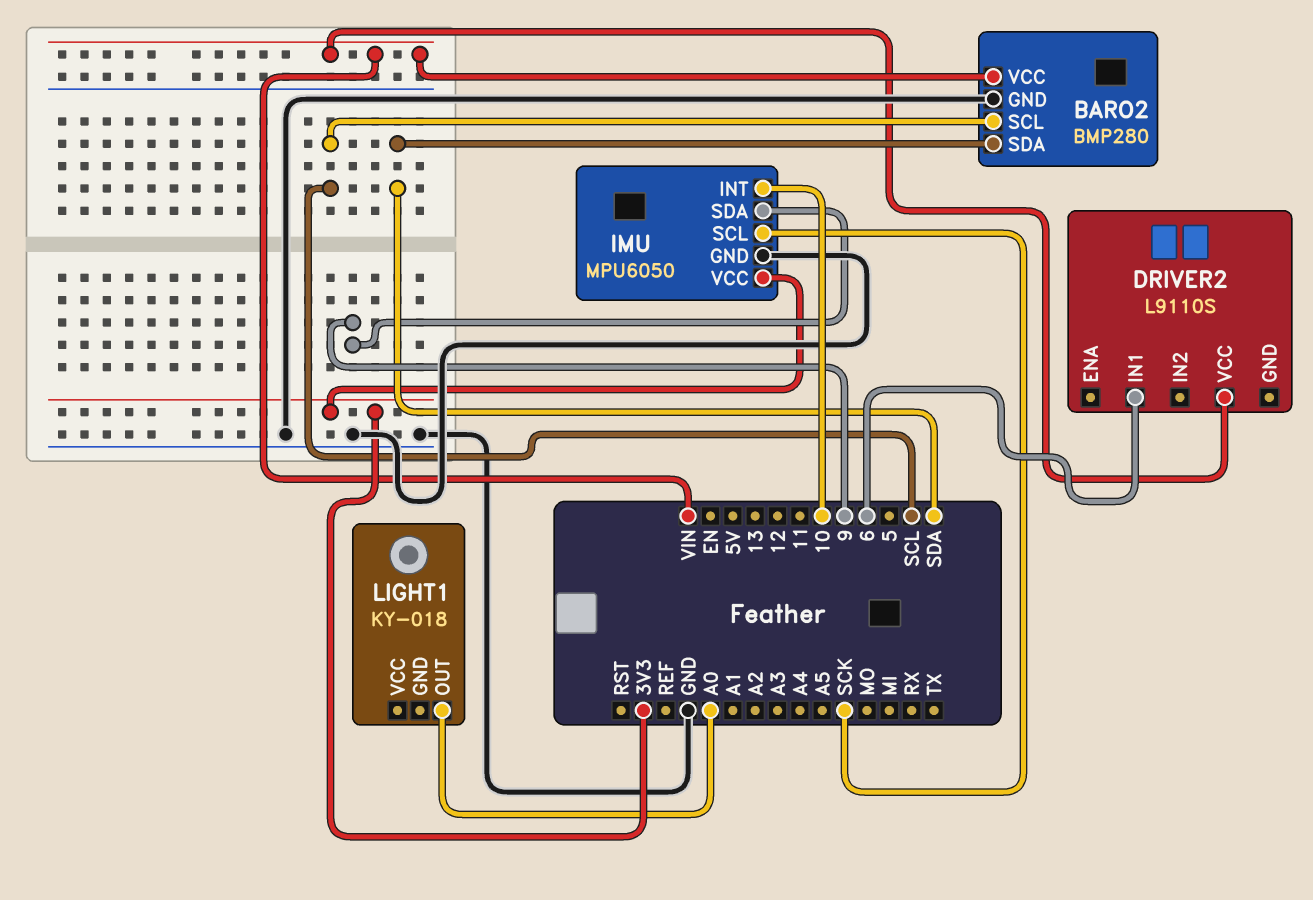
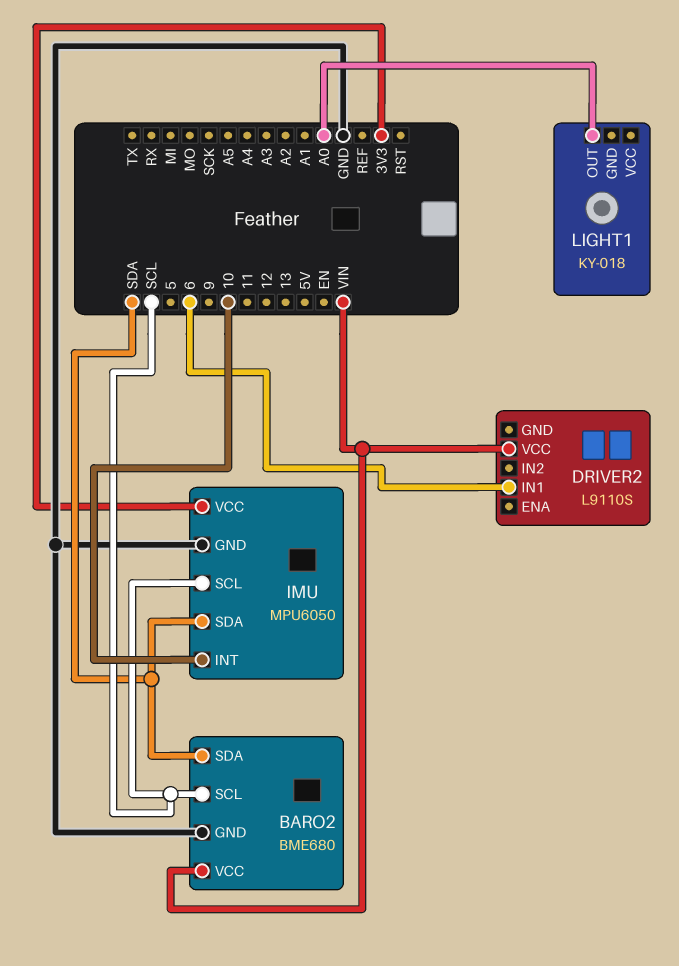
BARO2: BMP280 -> BME680
IMU pin SCL: SCK -> SCL
IMU pin SDA: 9 -> SDA

